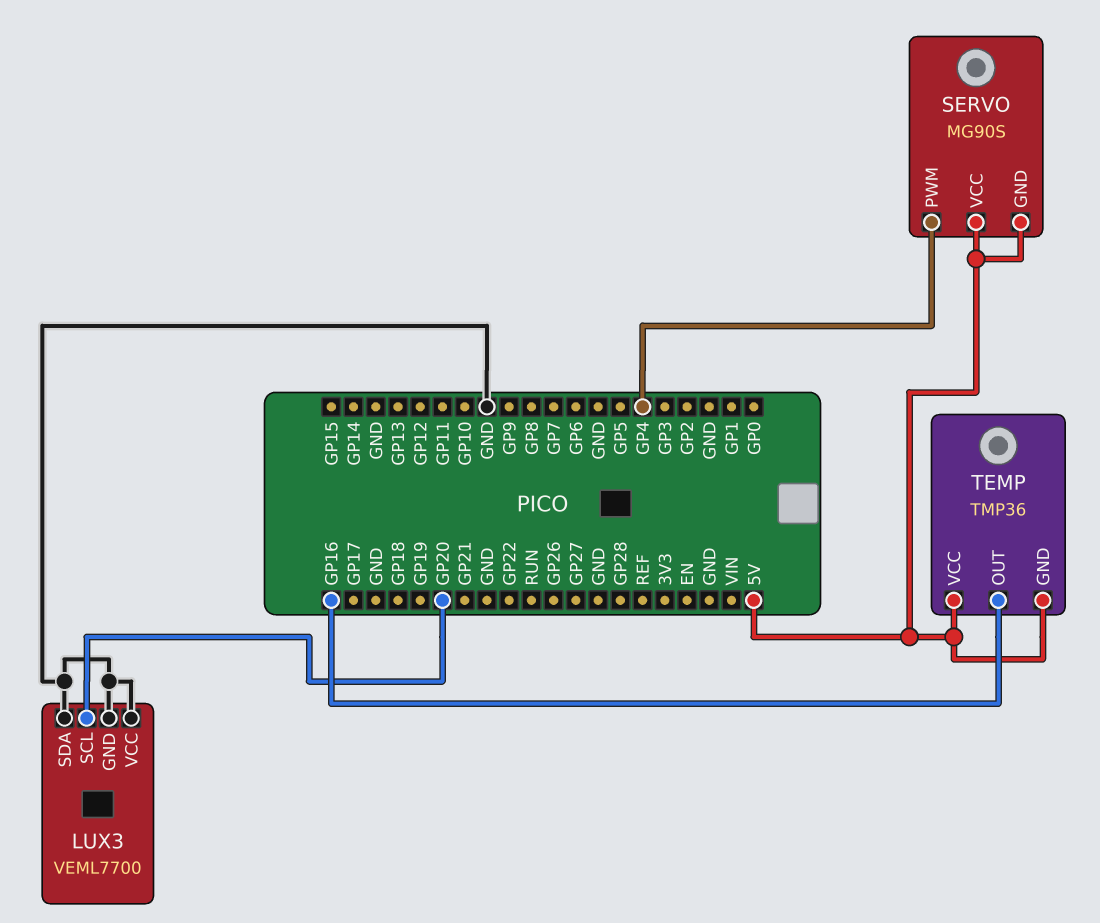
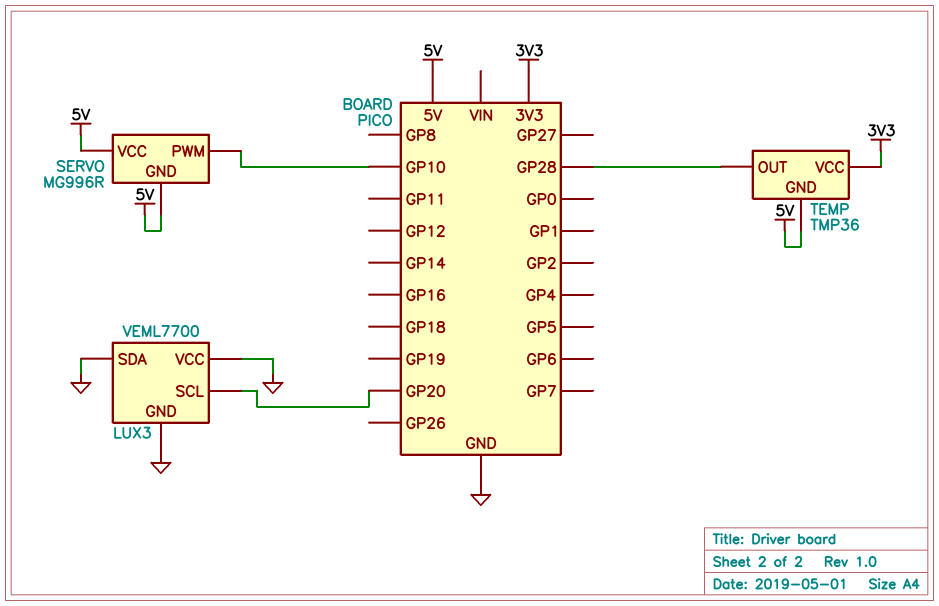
SERVO: MG90S -> MG996R
SERVO pin PWM: GP4 -> GP10
TEMP pin OUT: GP16 -> GP28
TEMP pin VCC: 5V -> 3V3

